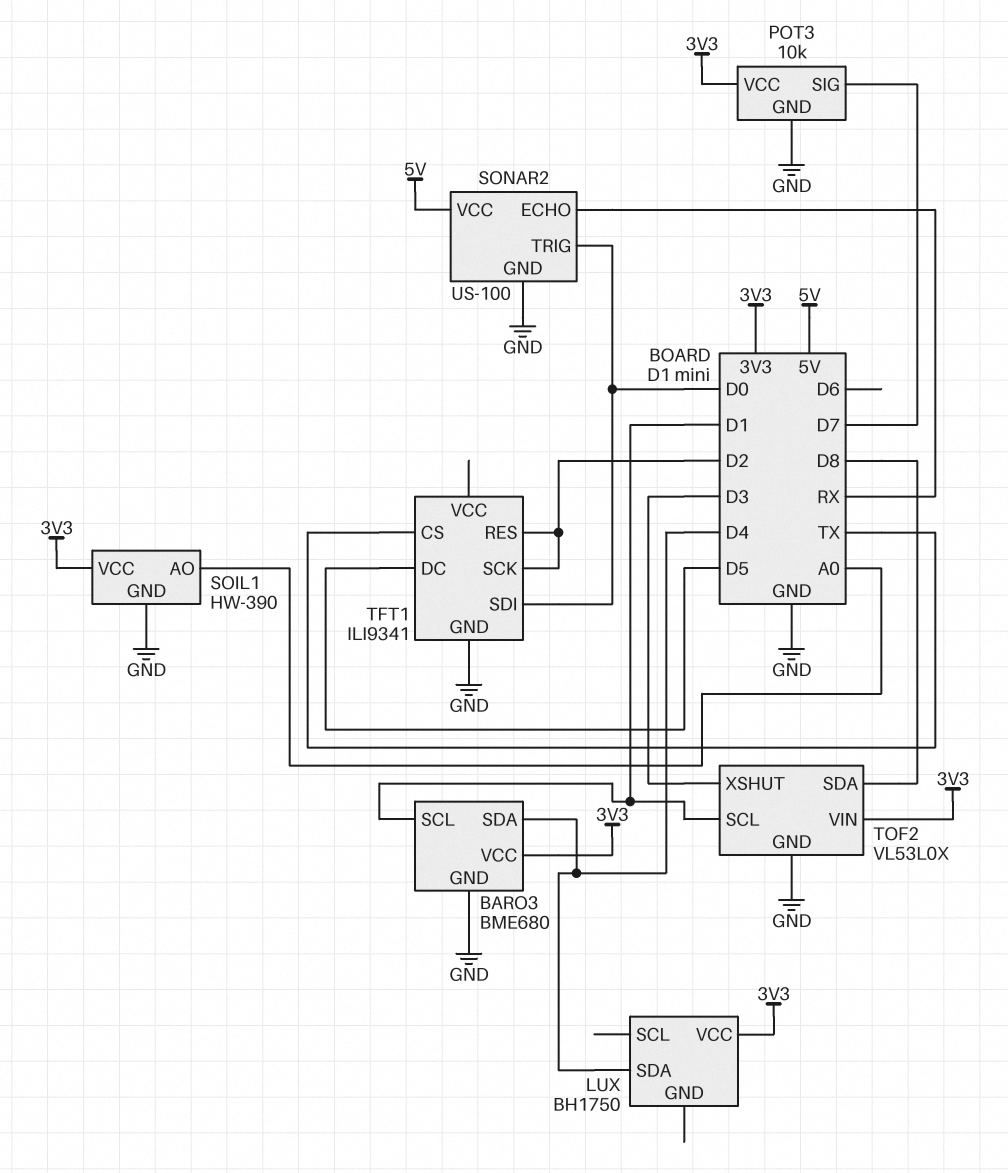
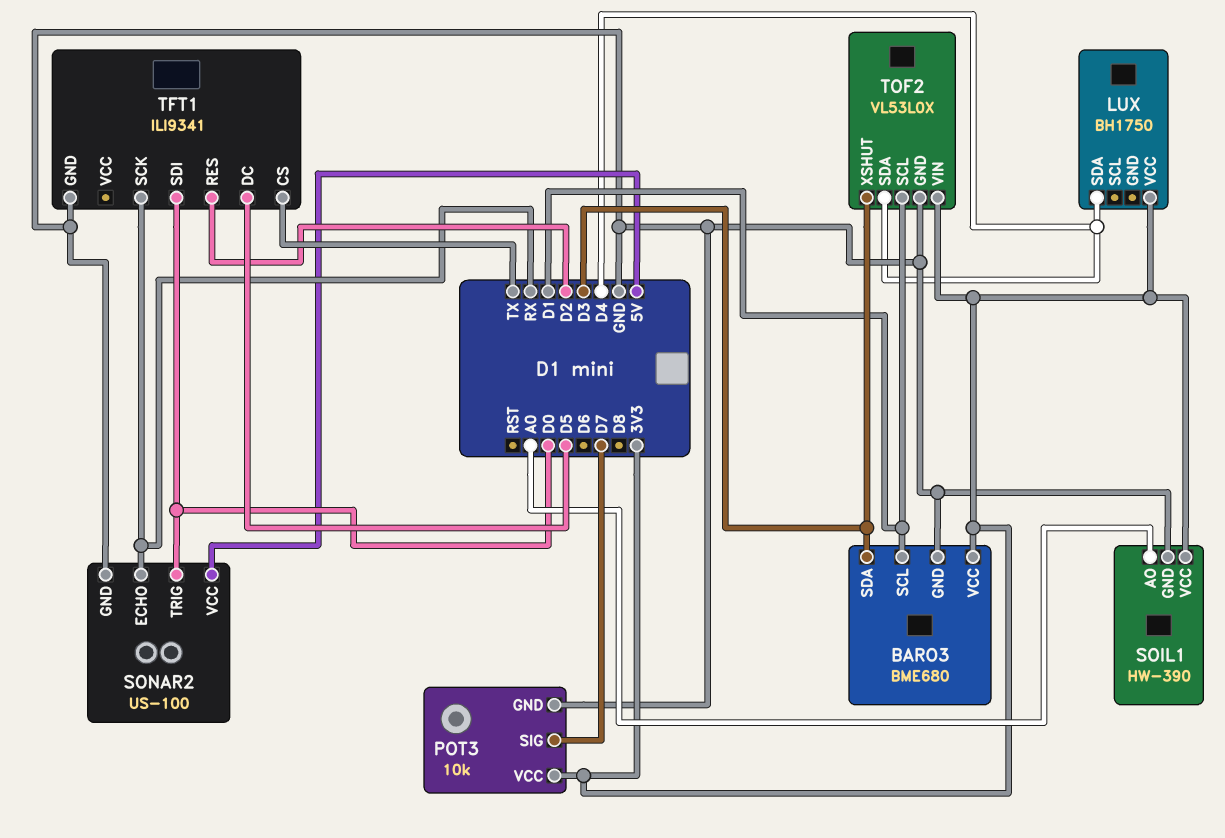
BARO3 pin SDA: D4 -> D3
TFT1 pin SCK: D2 -> RX
TOF2 pin SDA: D8 -> D4

